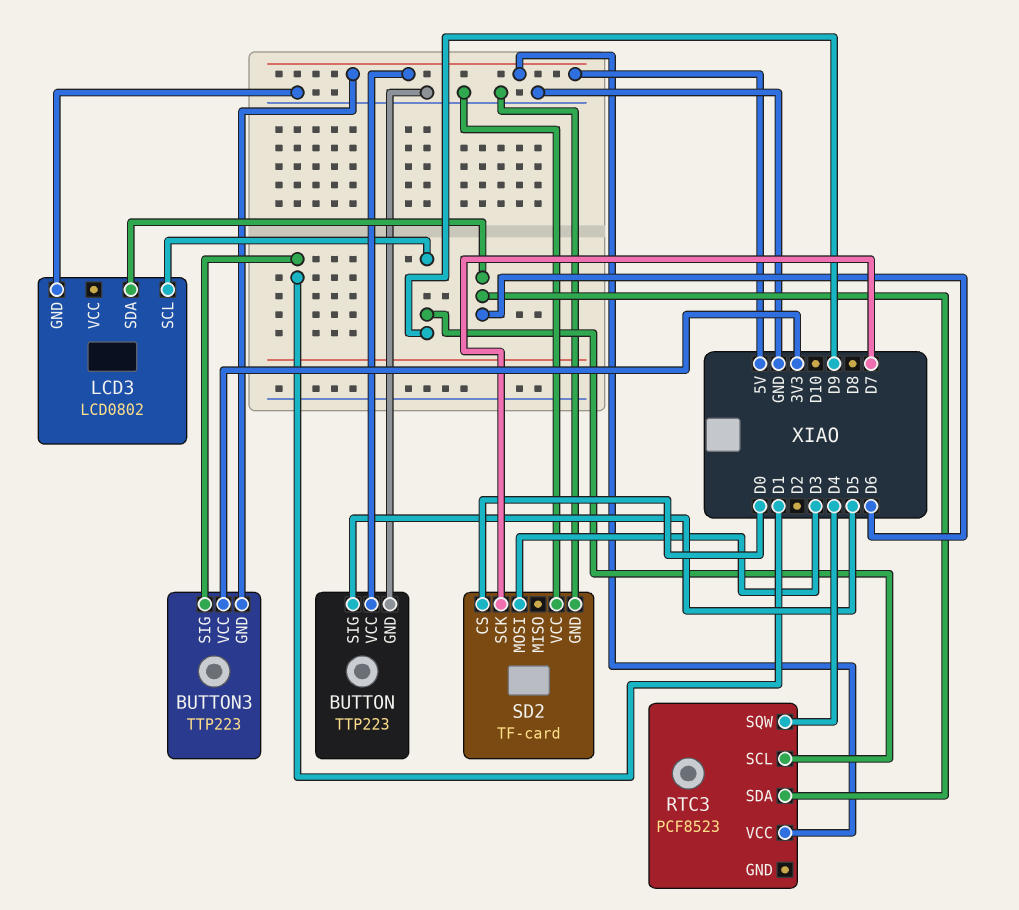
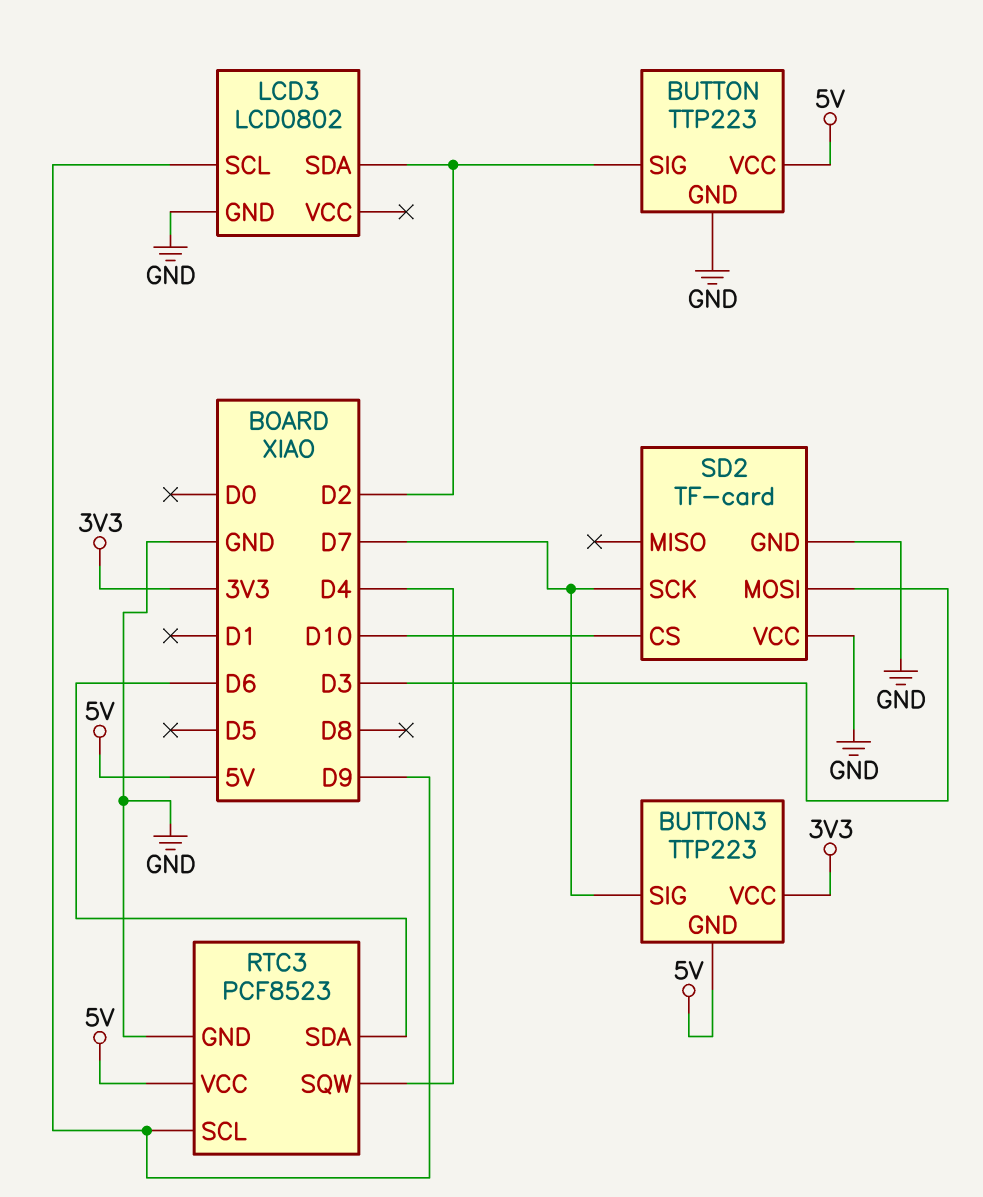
BUTTON pin SIG: D5 -> D2
BUTTON3 pin SIG: D1 -> D7
LCD3 pin SDA: D6 -> D2
RTC3 pin GND: none -> GND
SD2 pin CS: D0 -> D10

